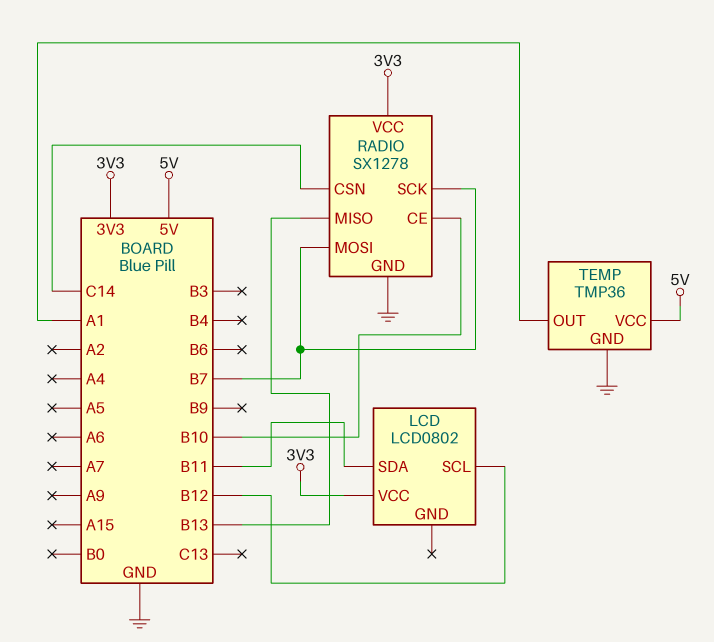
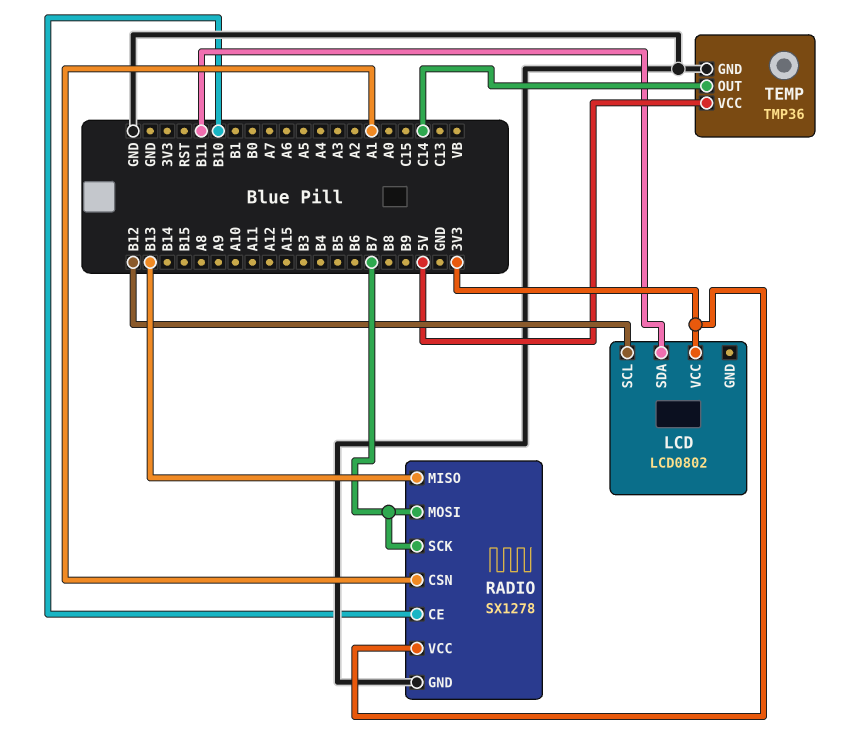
RADIO pin CSN: C14 -> A1
TEMP pin OUT: A1 -> C14

